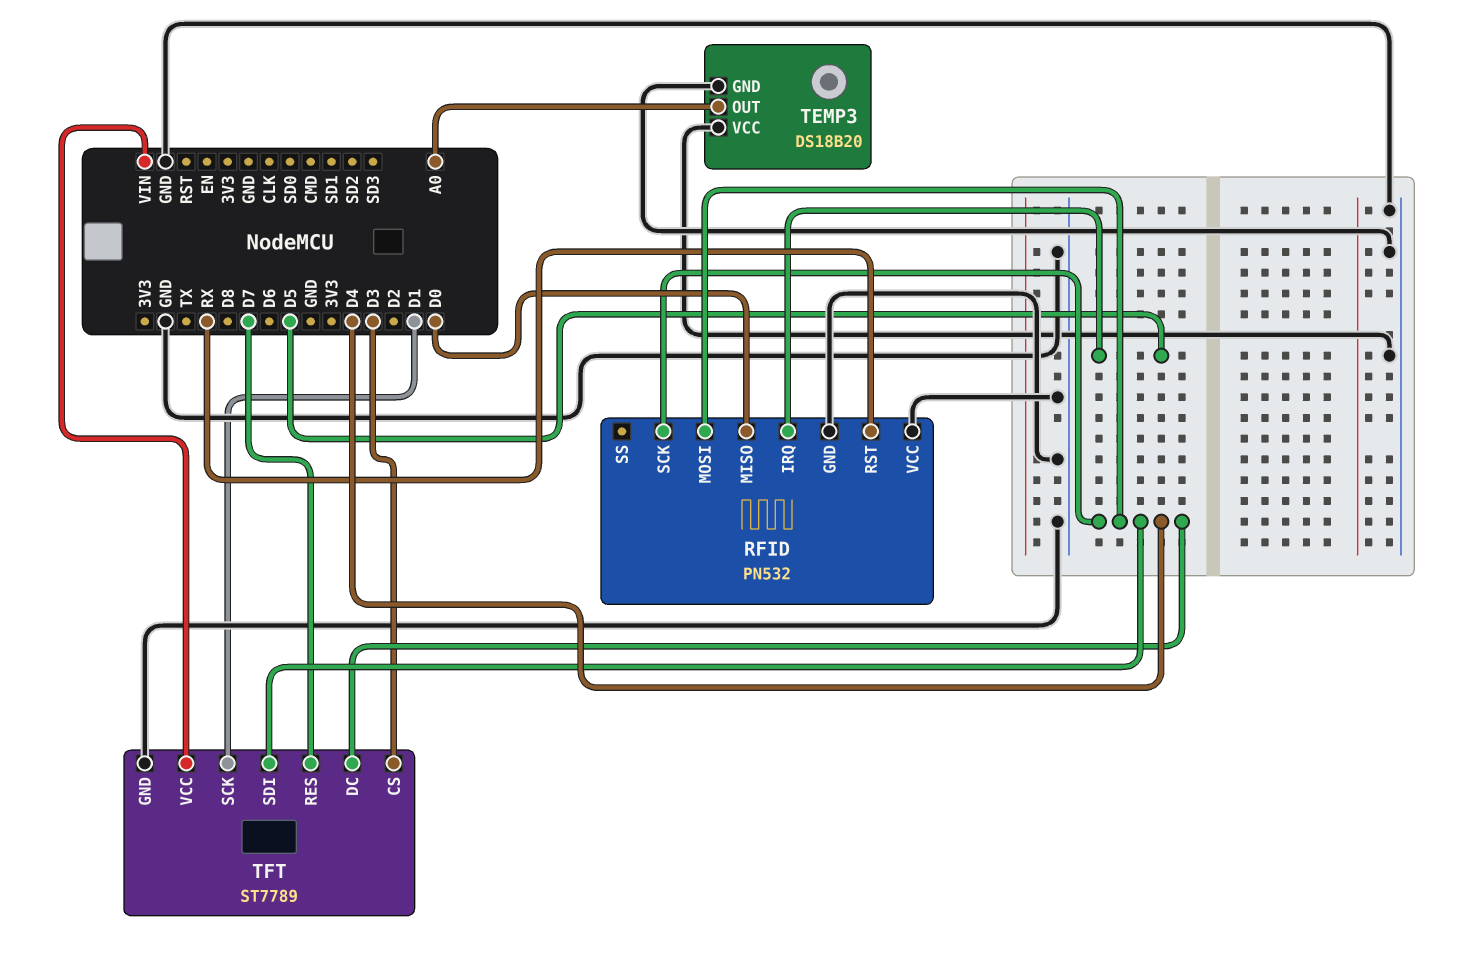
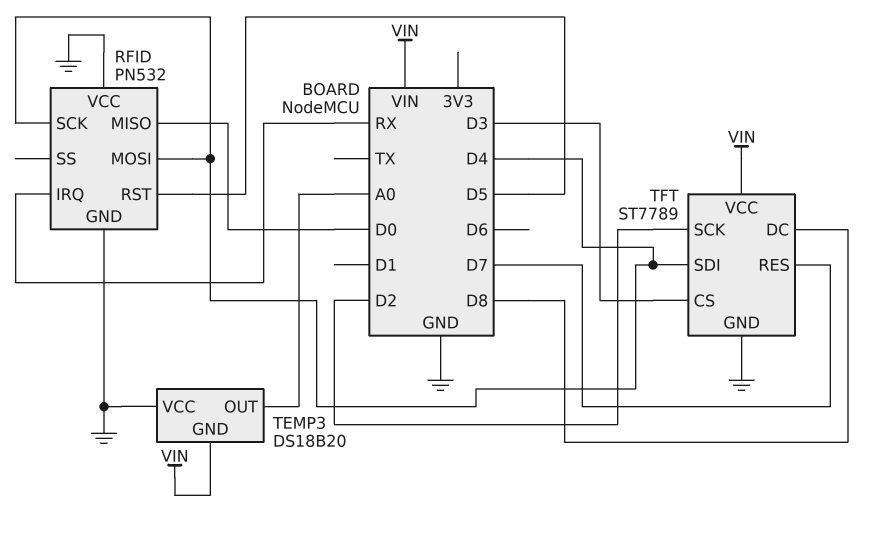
RFID pin IRQ: D5 -> RX
RFID pin RST: RX -> D5
TEMP3 pin GND: GND -> VIN
TFT pin DC: D4 -> D8
TFT pin SCK: D1 -> D2

